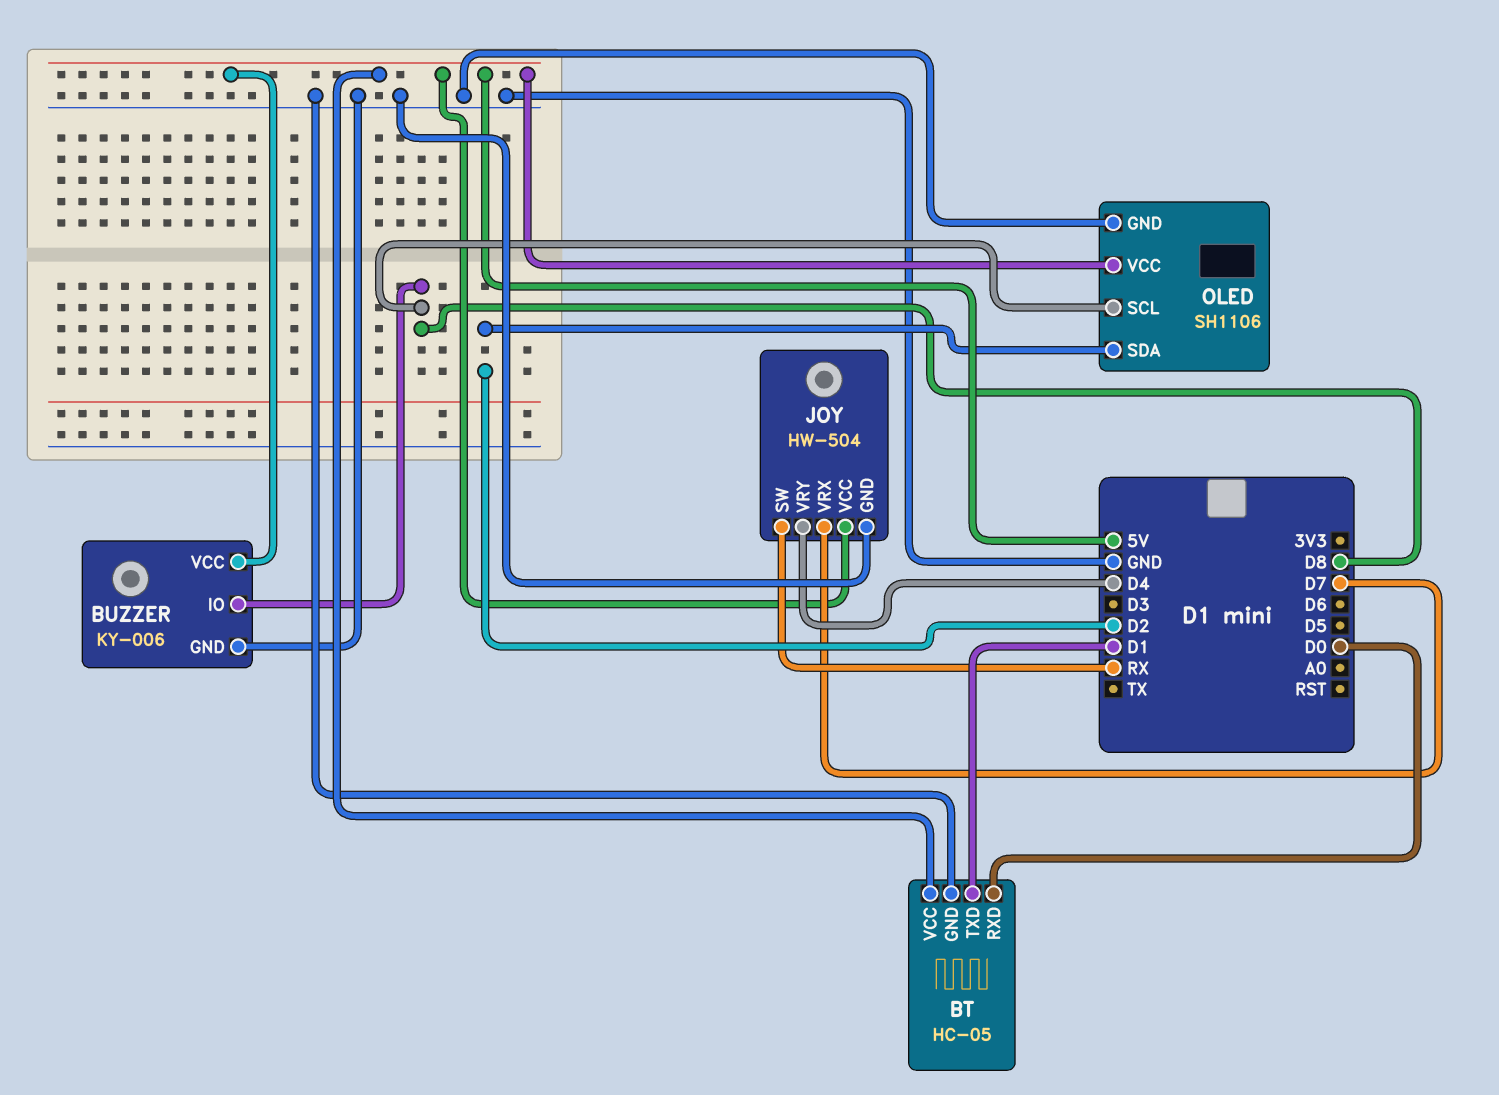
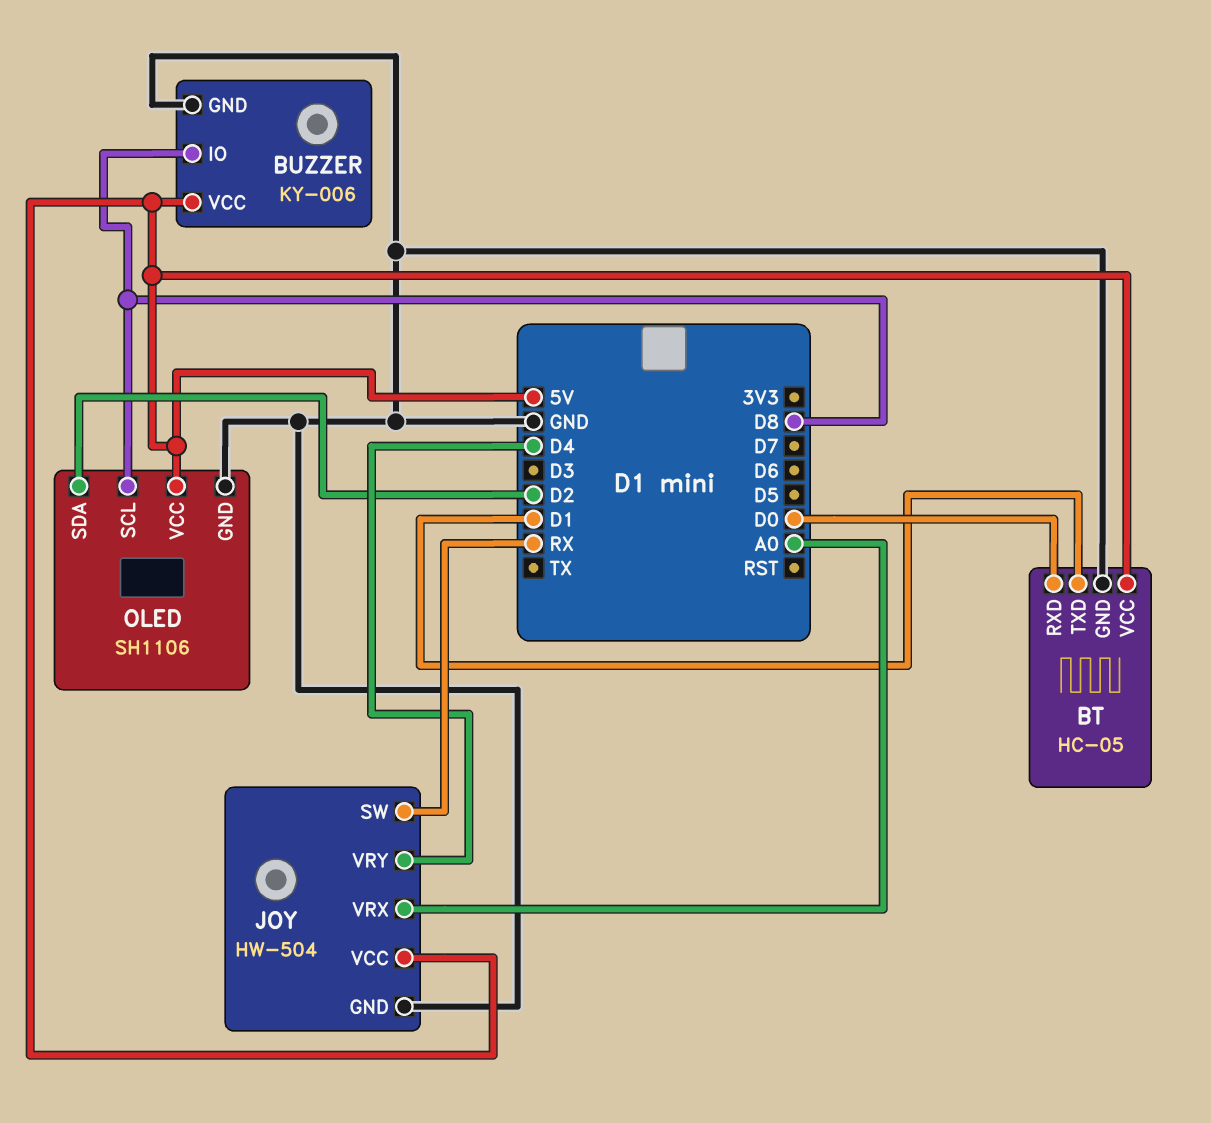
JOY pin VRX: D7 -> A0

